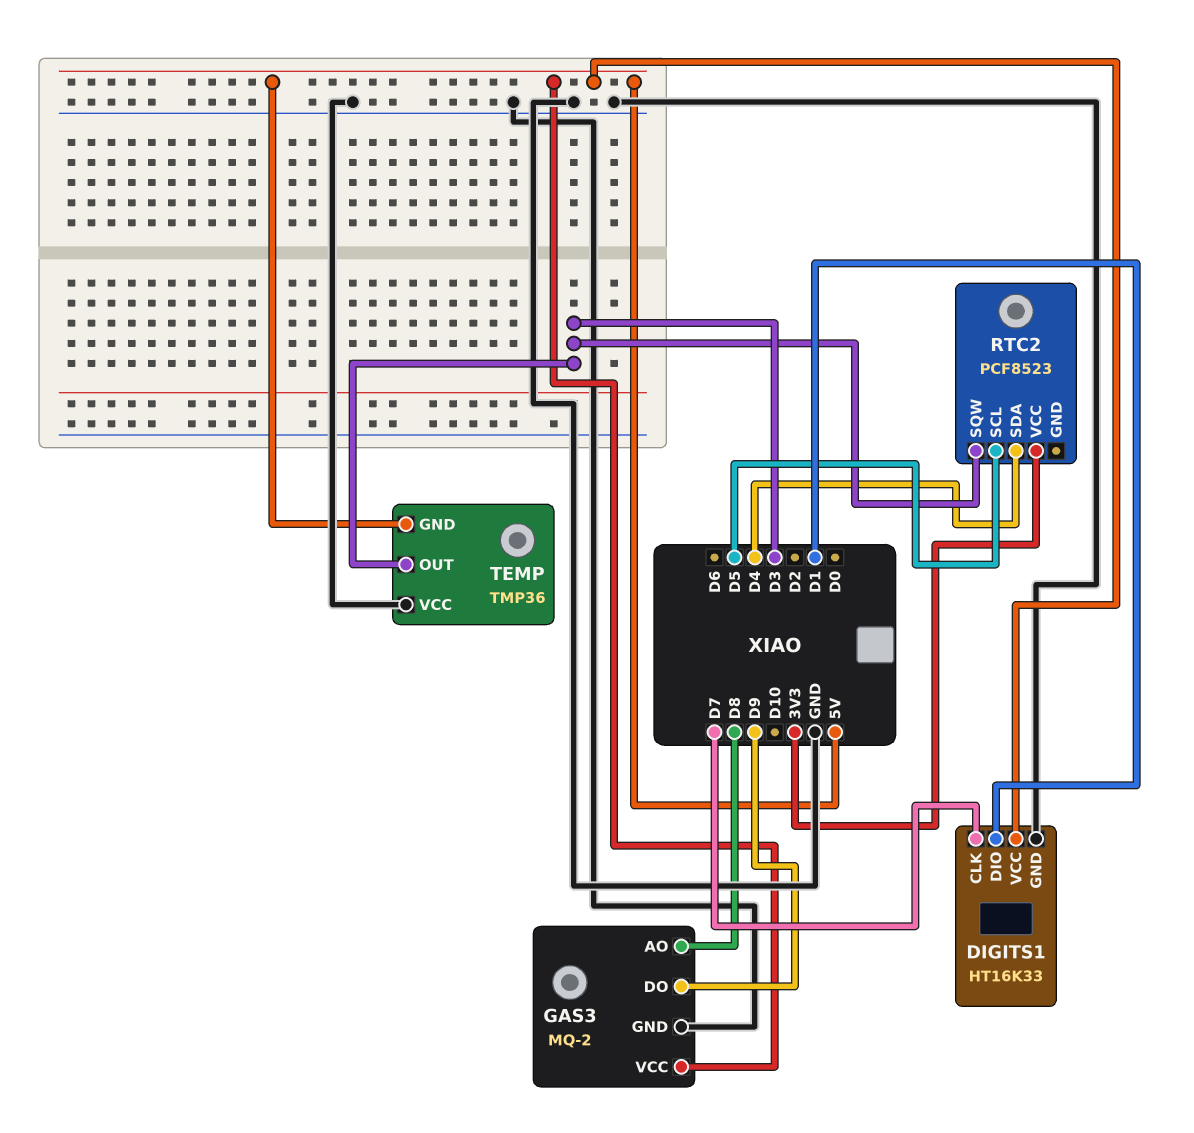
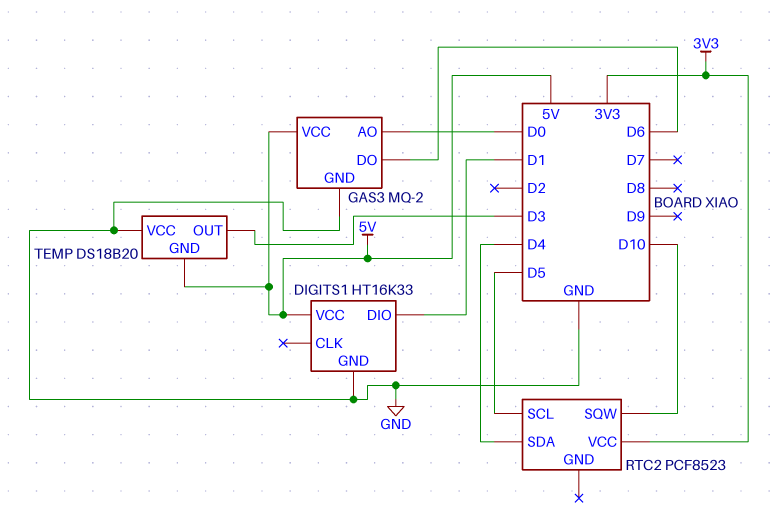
DIGITS1 pin CLK: D7 -> none
GAS3 pin AO: D8 -> D0
GAS3 pin DO: D9 -> D6
RTC2 pin SQW: D3 -> D10
TEMP: TMP36 -> DS18B20

